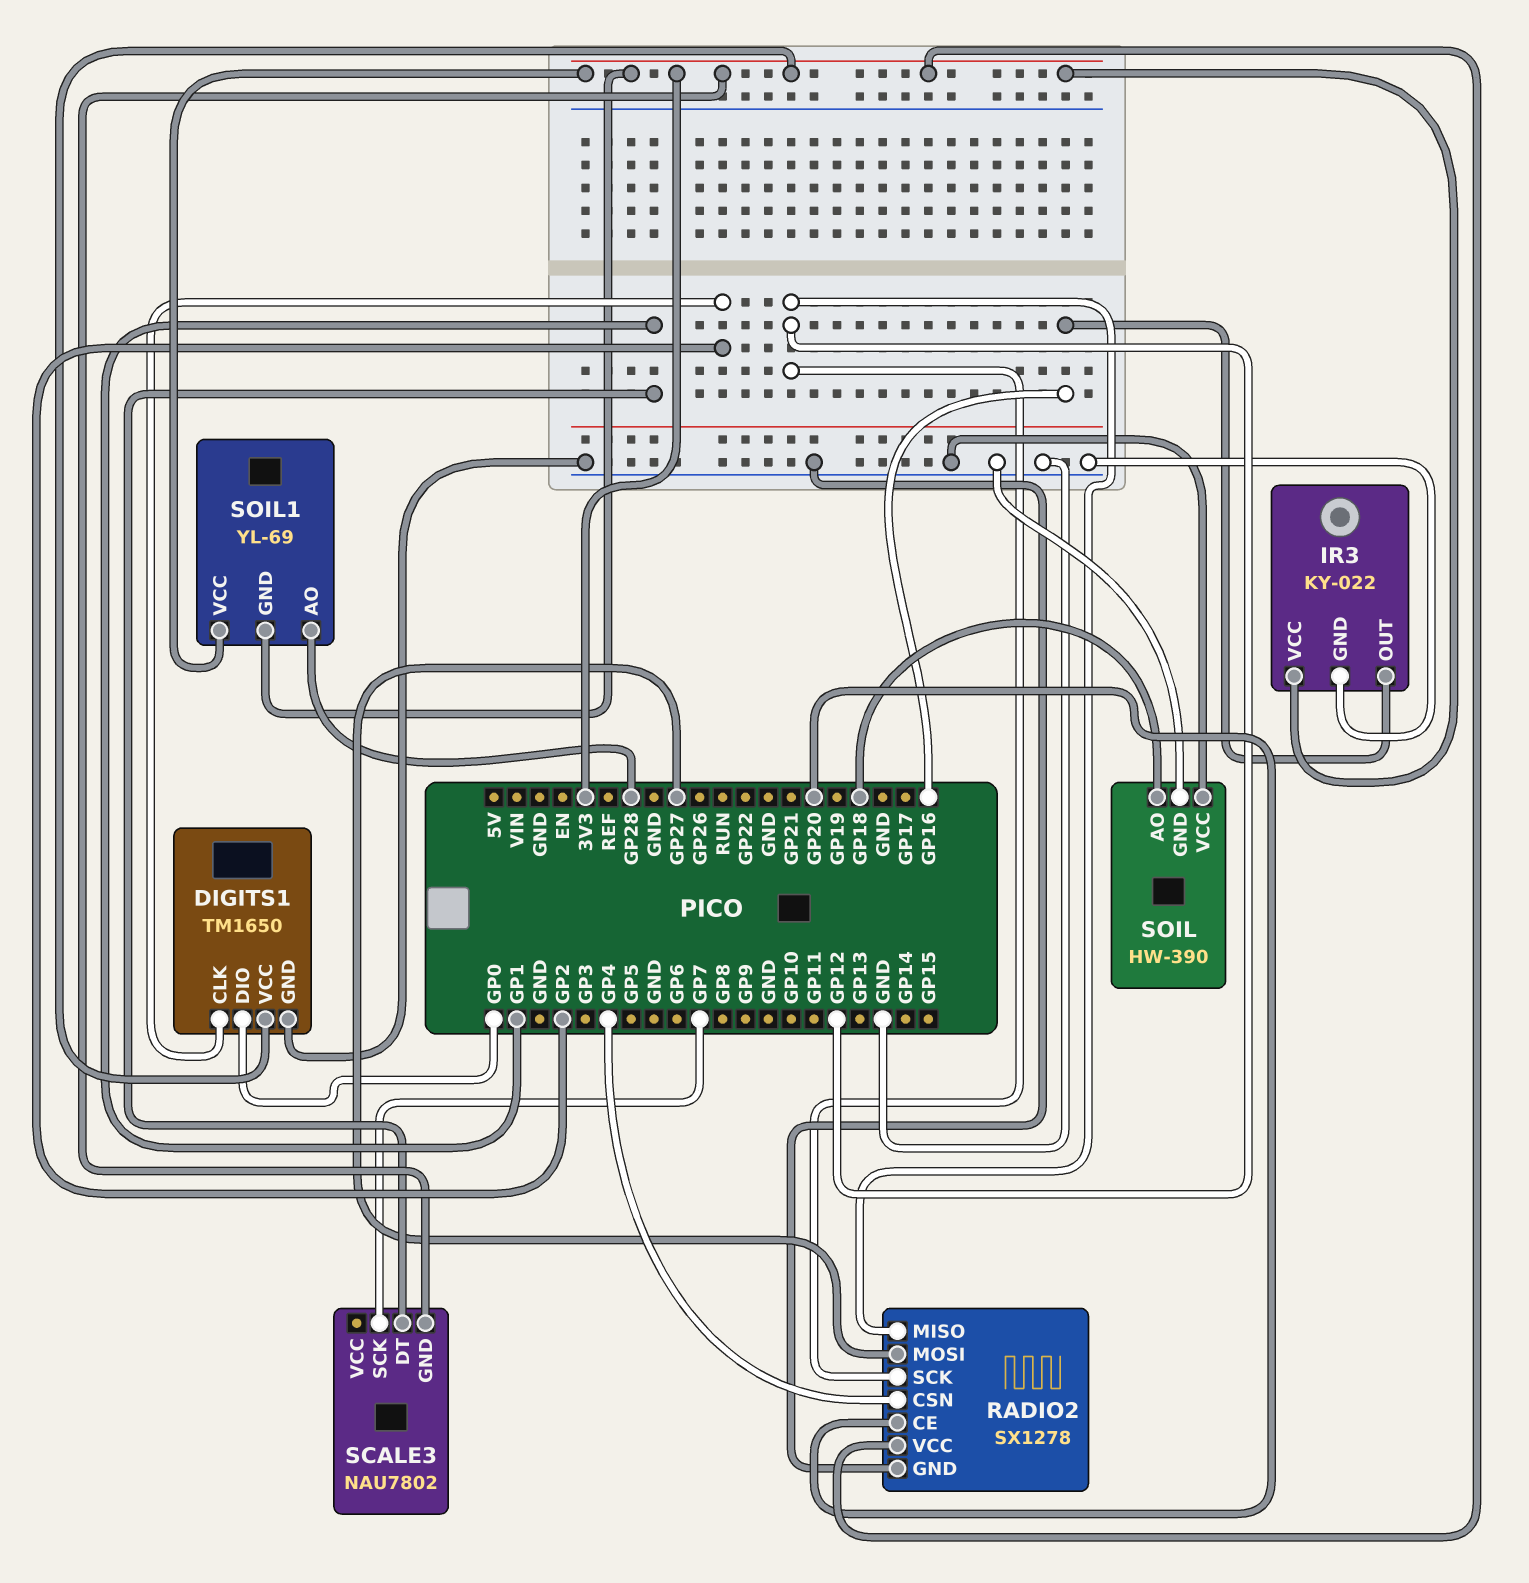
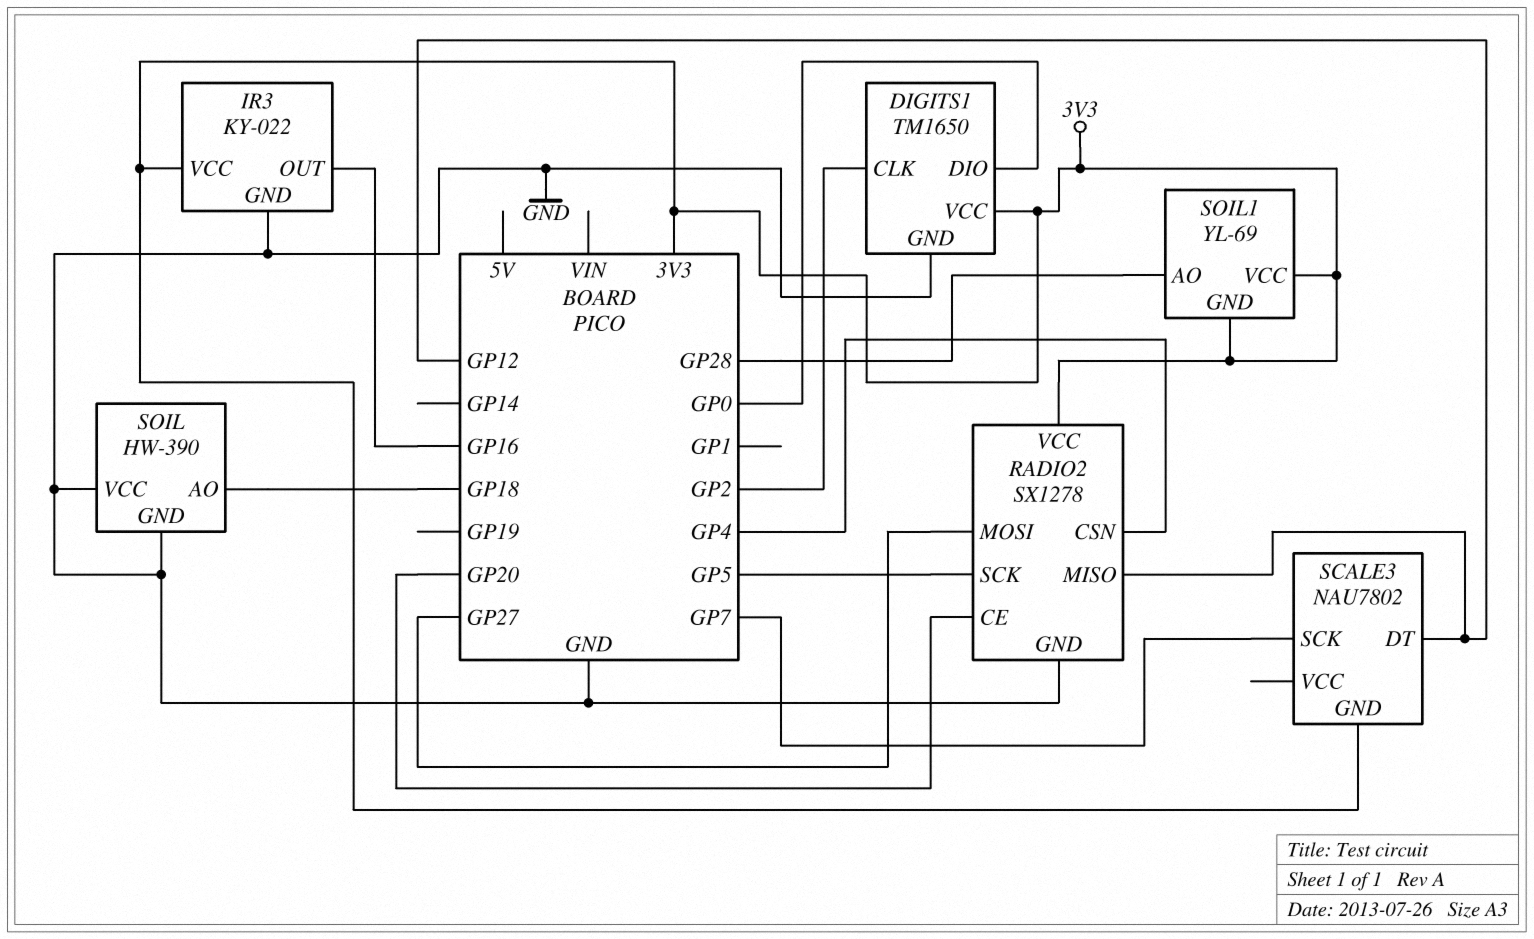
RADIO2 pin SCK: GP12 -> GP5
SCALE3 pin DT: GP1 -> GP12

